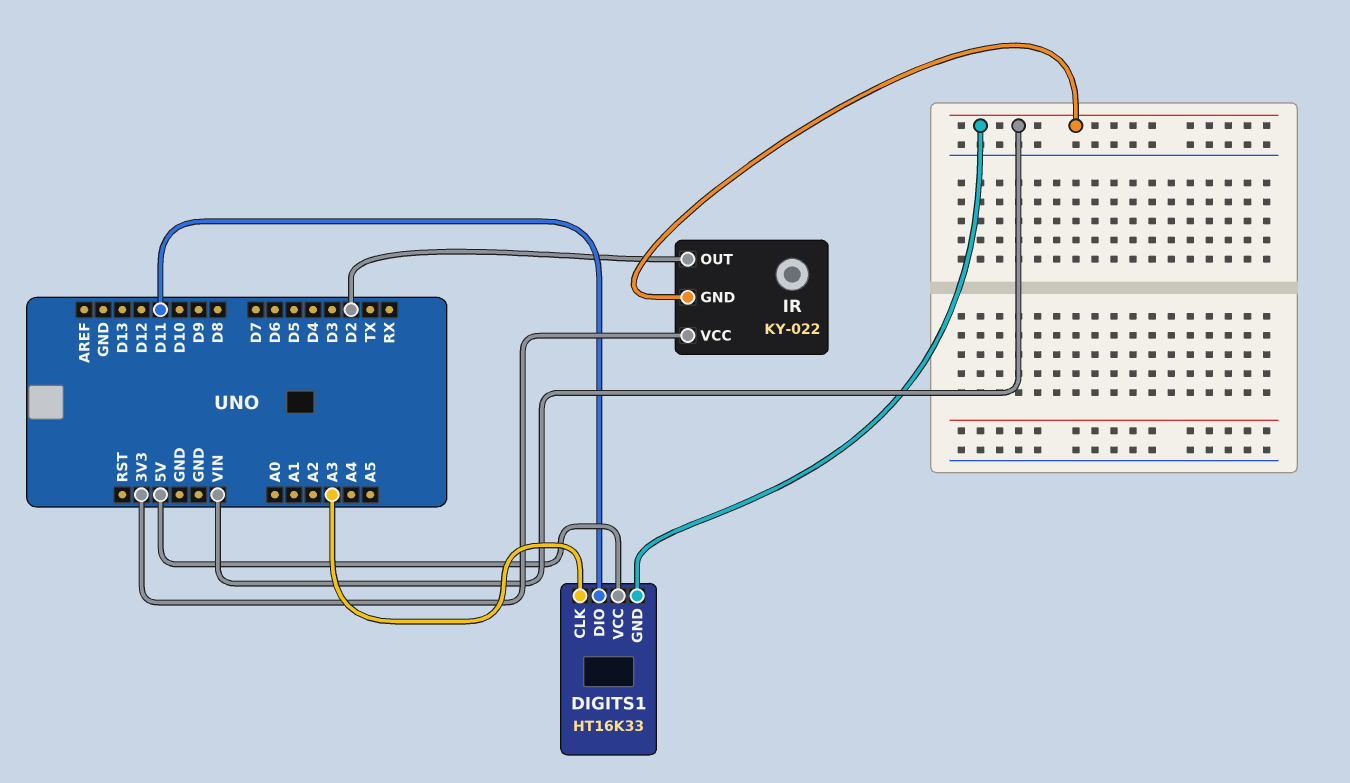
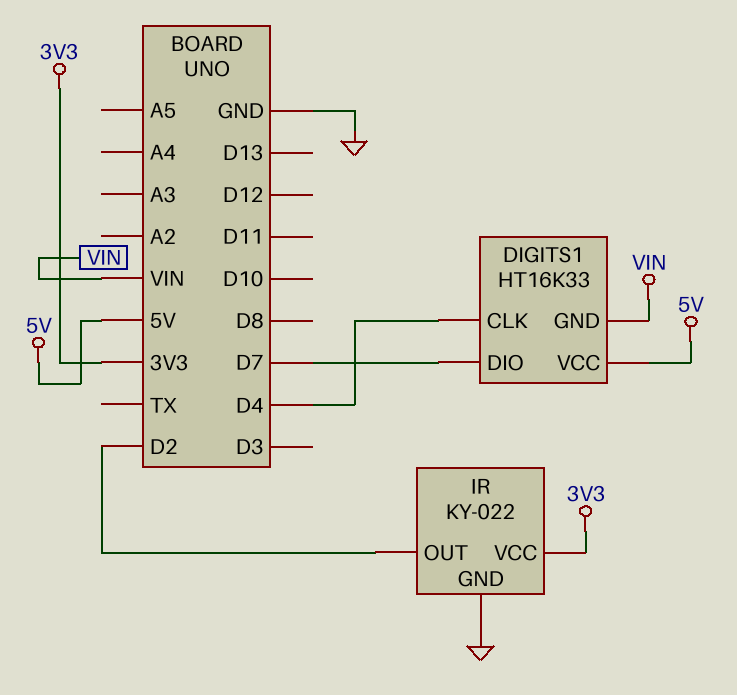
DIGITS1 pin CLK: A3 -> D4
DIGITS1 pin DIO: D11 -> D7
IR pin GND: VIN -> GND

